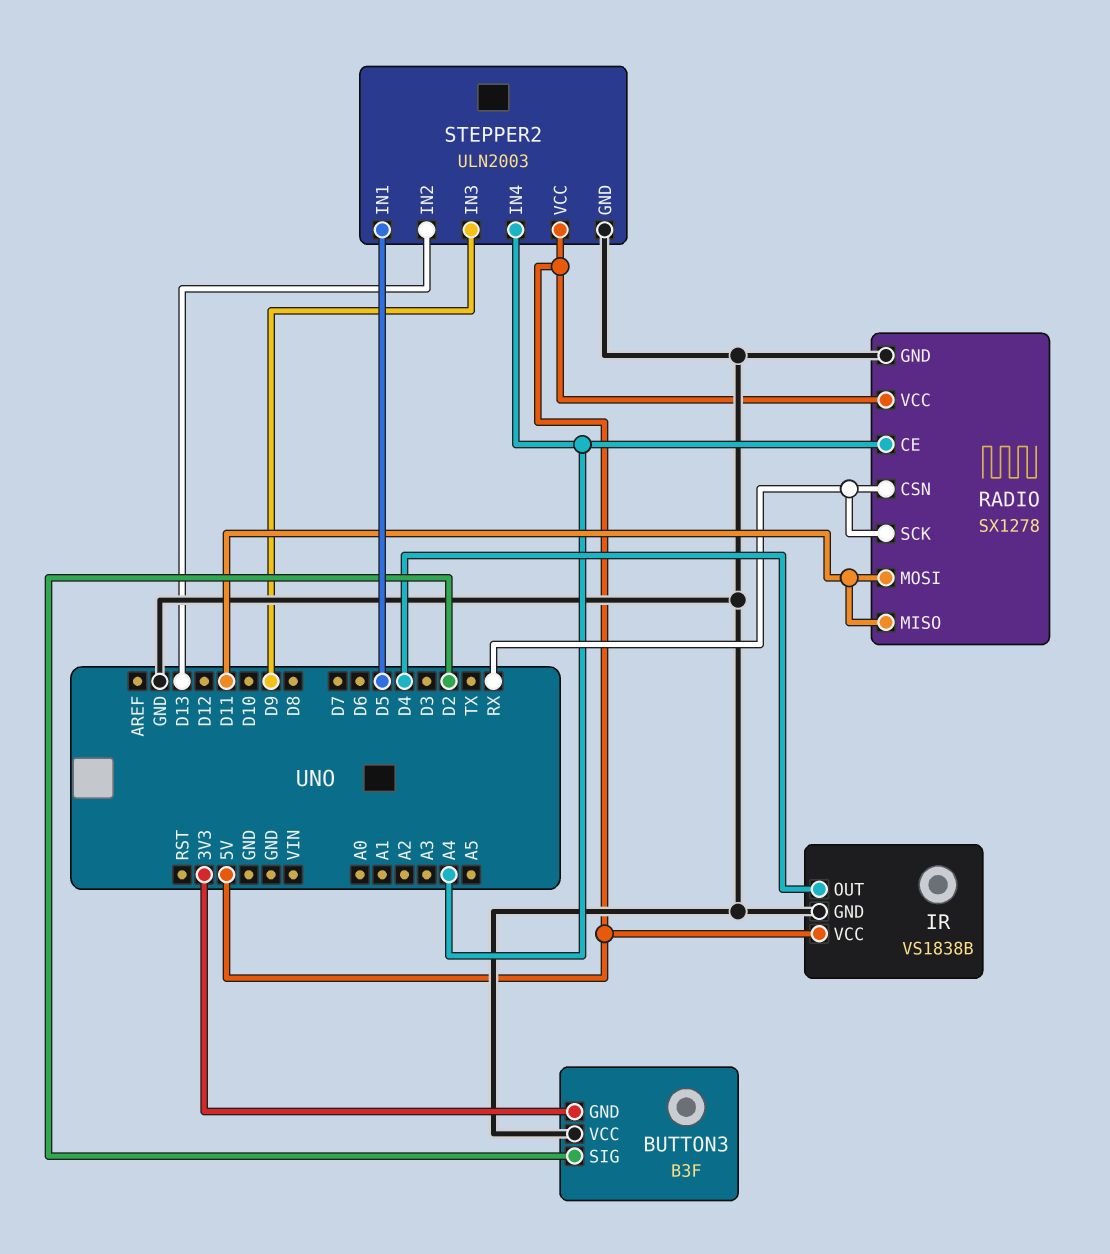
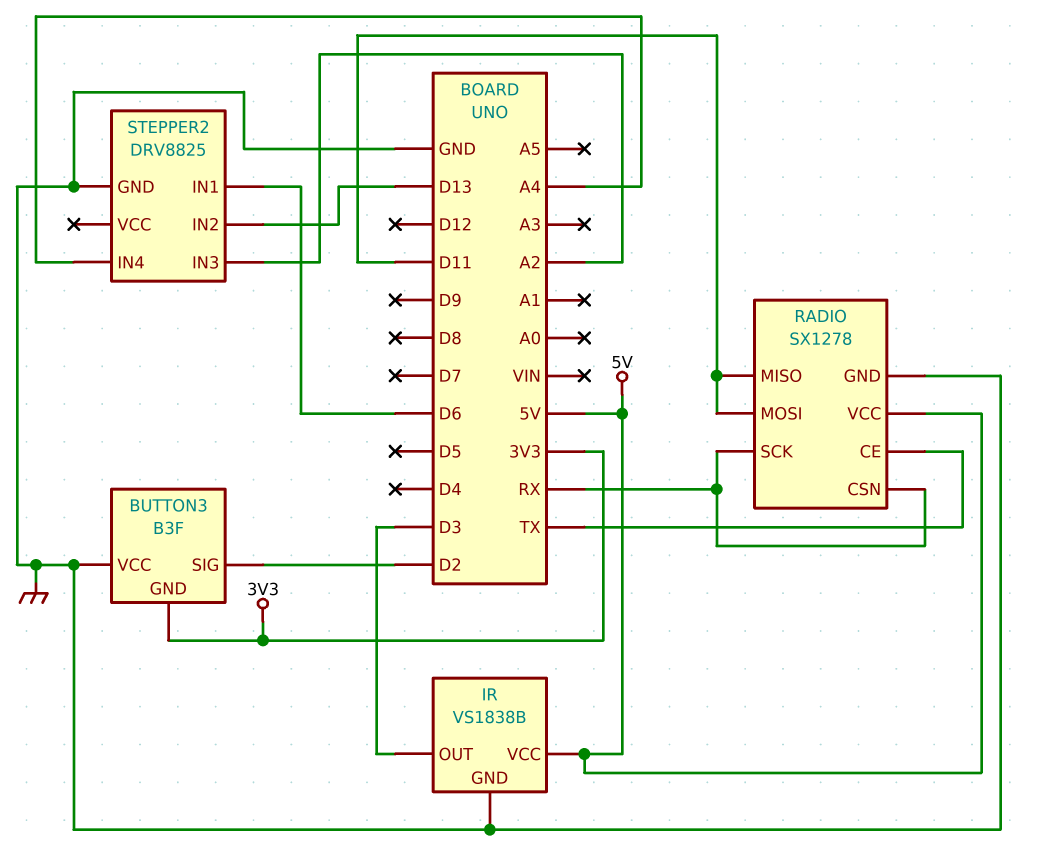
IR pin OUT: D4 -> D3
RADIO pin CE: A4 -> TX
STEPPER2: ULN2003 -> DRV8825
STEPPER2 pin IN1: D5 -> D6
STEPPER2 pin IN3: D9 -> A2
STEPPER2 pin VCC: 5V -> none

